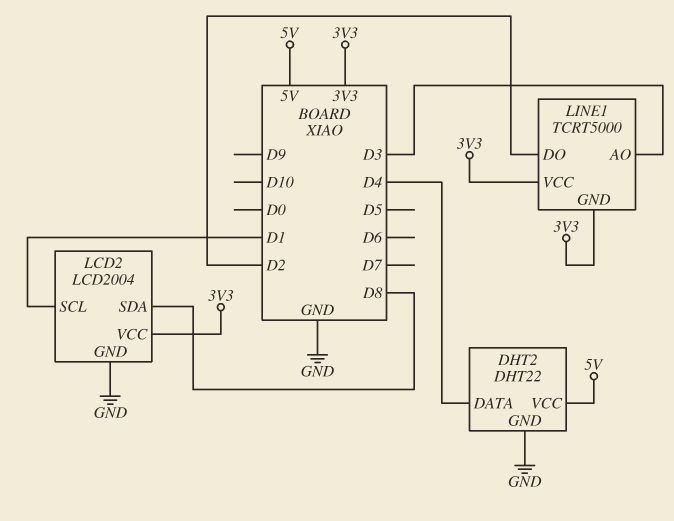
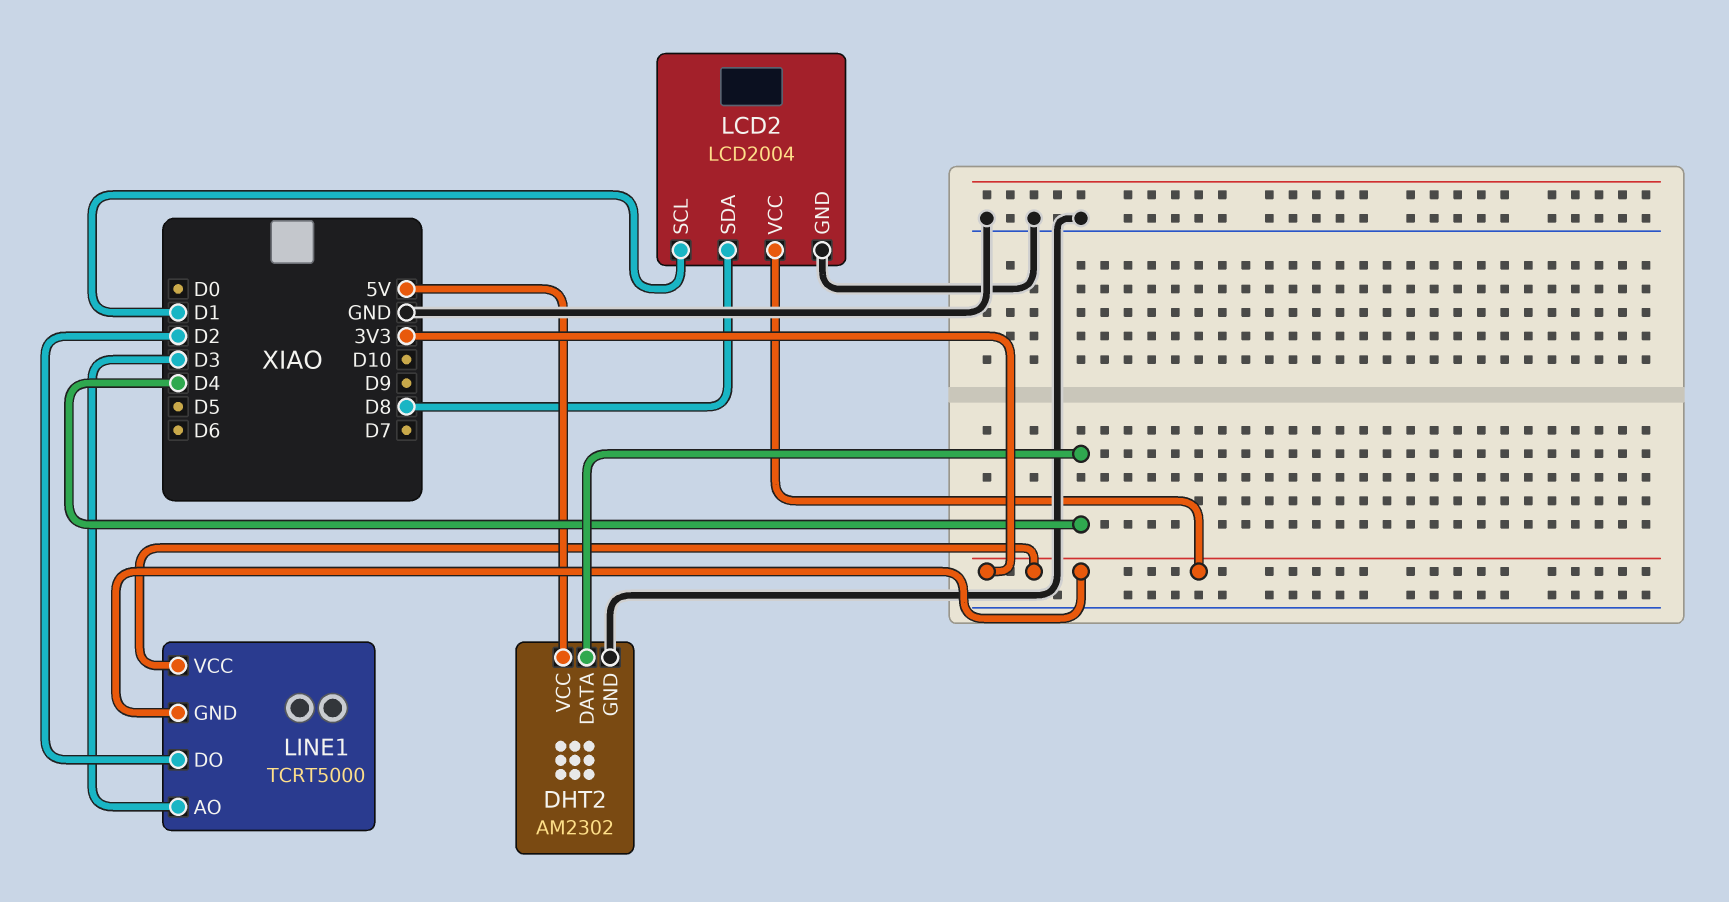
DHT2: DHT22 -> AM2302

